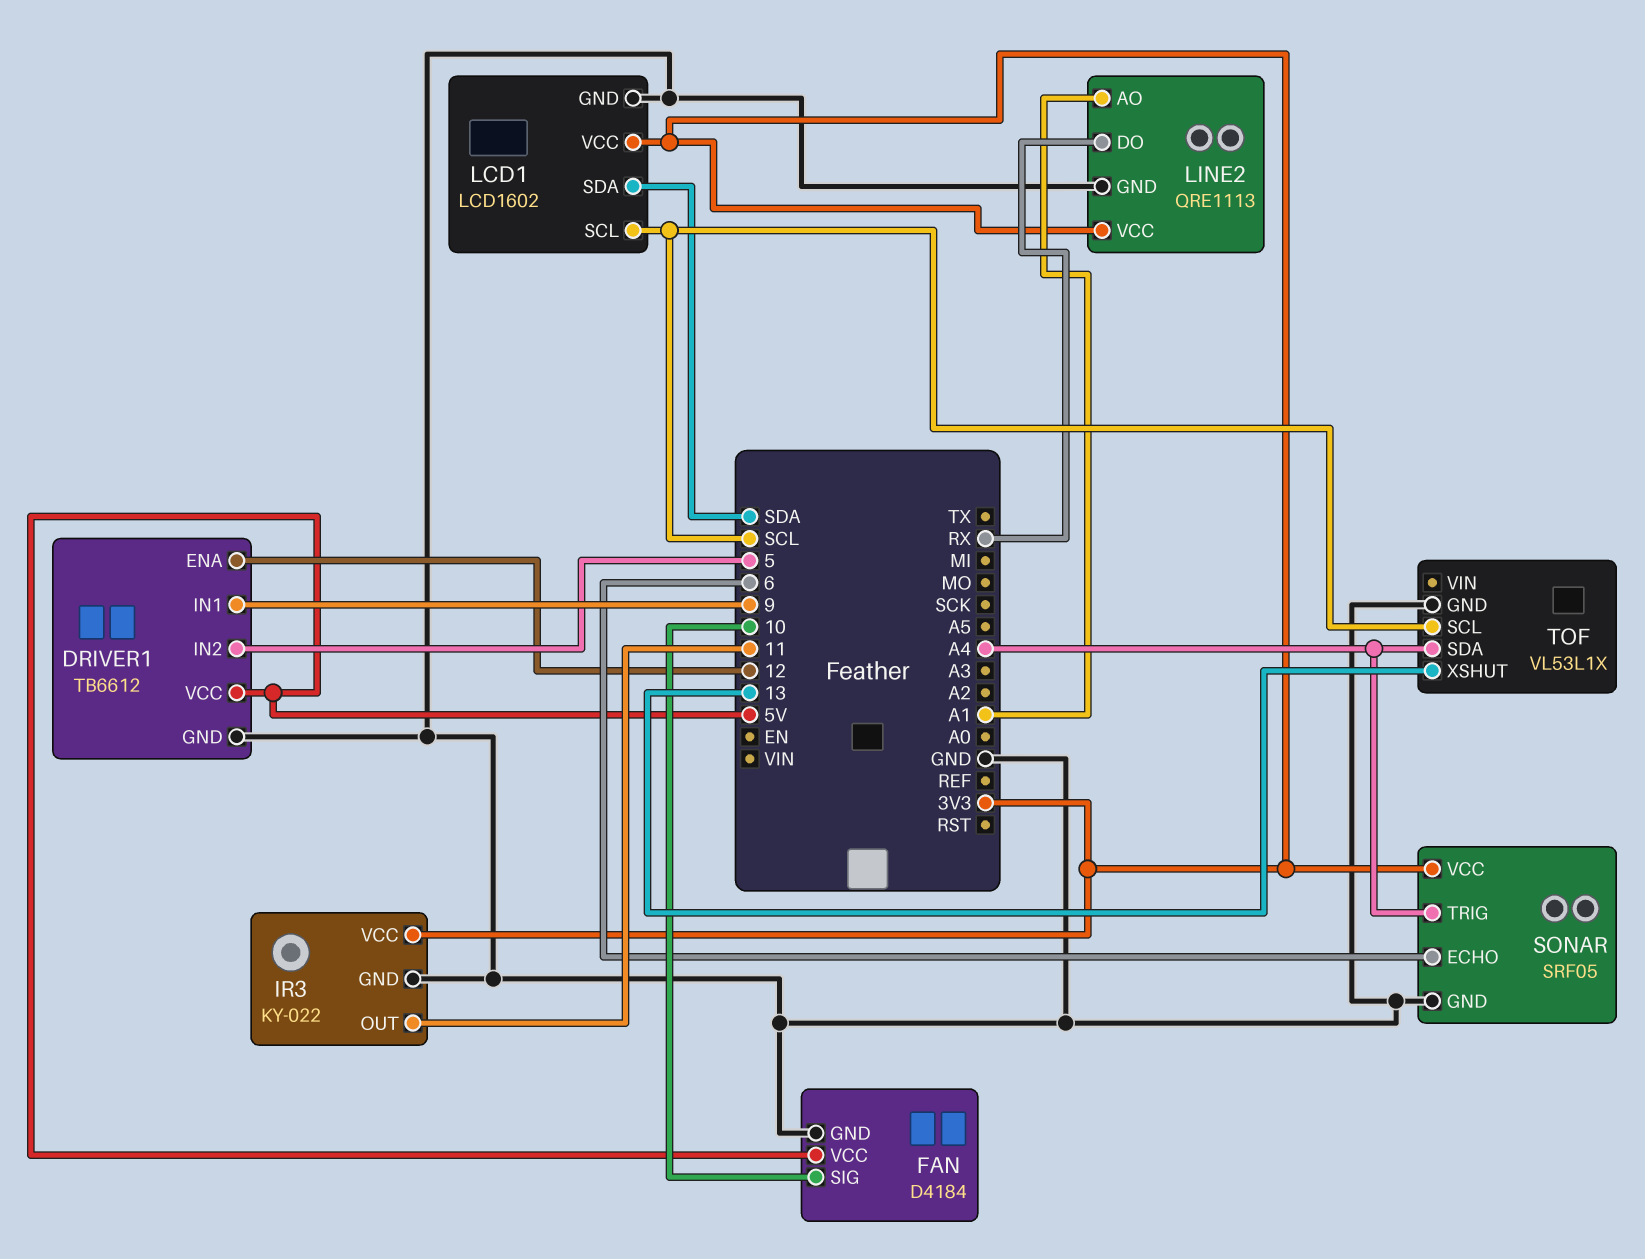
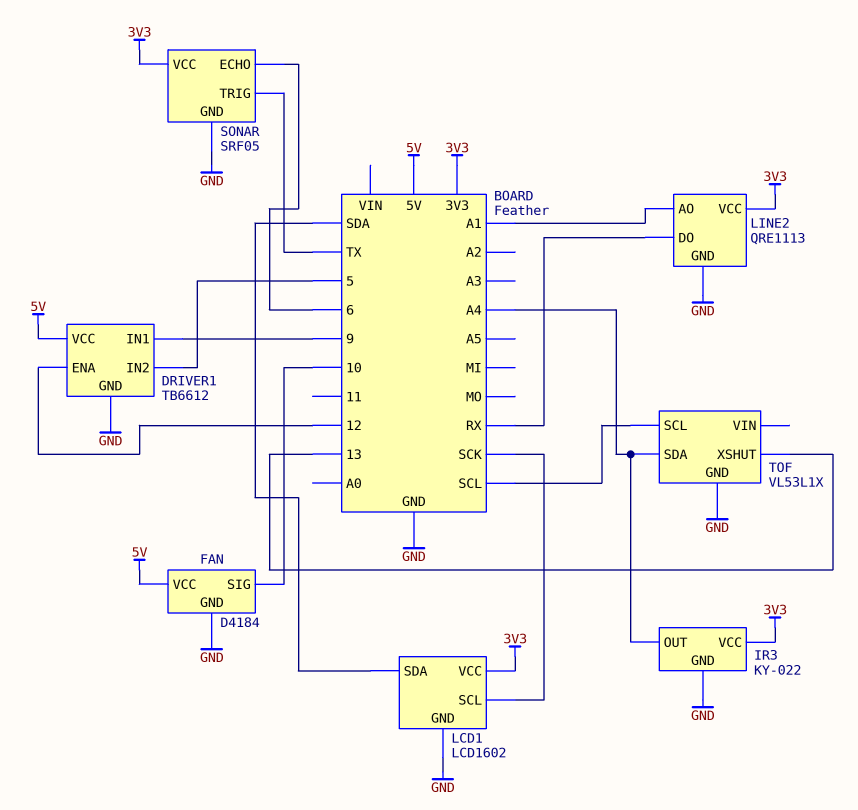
IR3 pin OUT: 11 -> A4
LCD1 pin SCL: SCL -> SCK
SONAR pin TRIG: A4 -> TX

